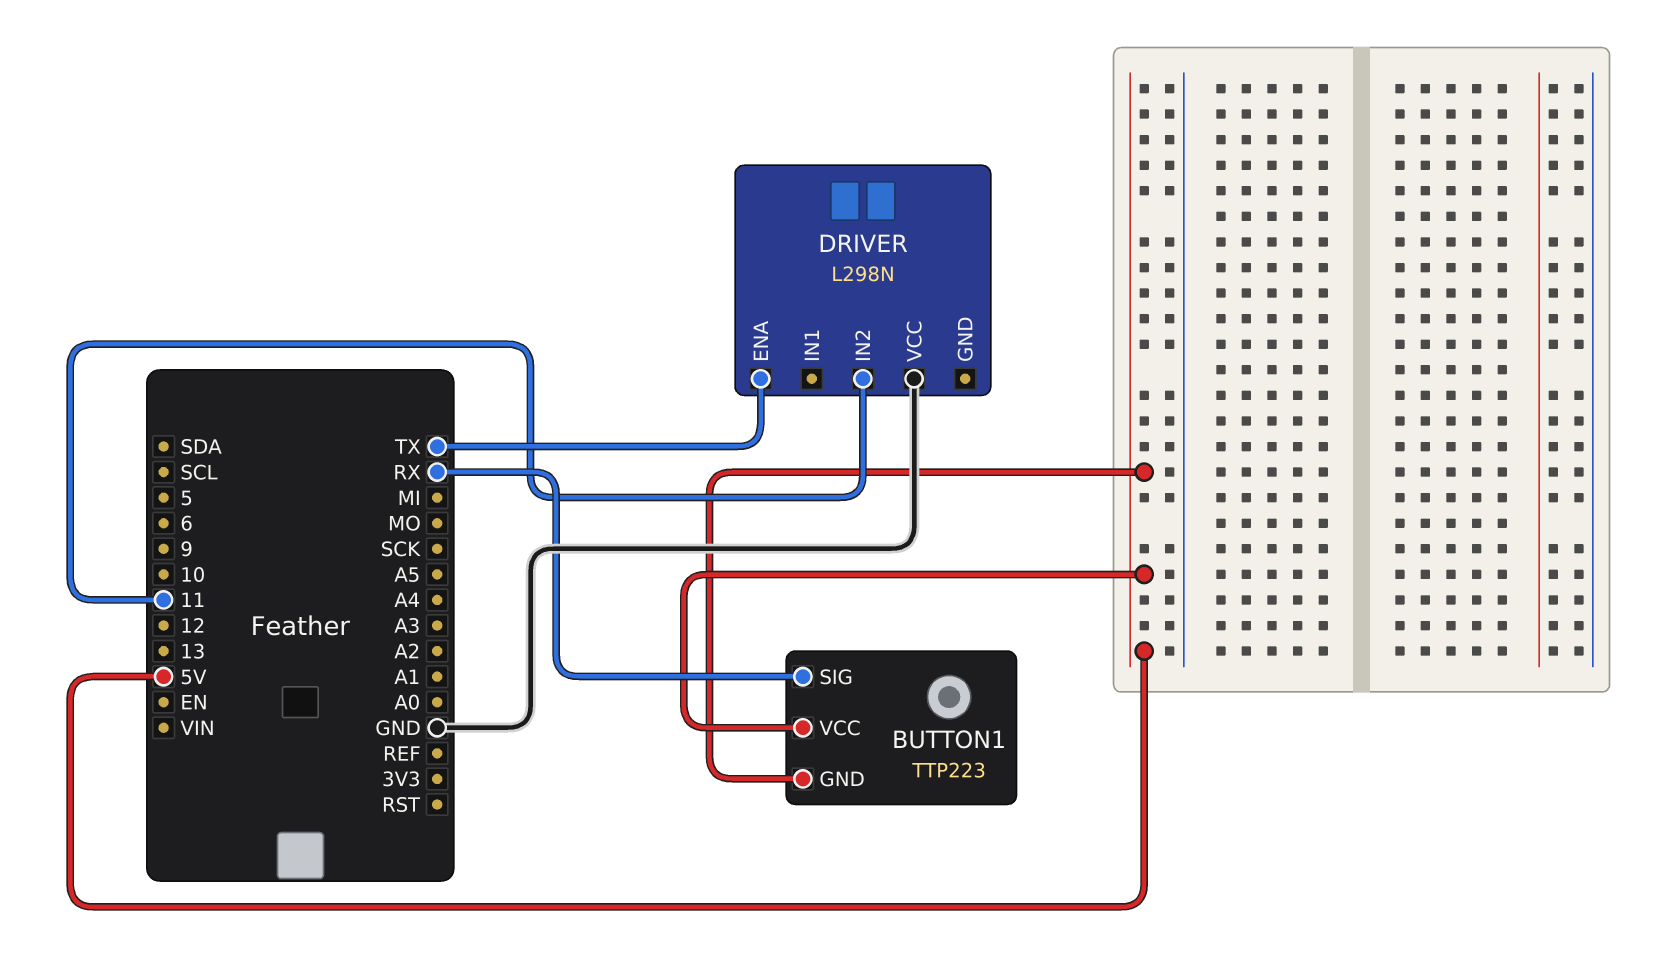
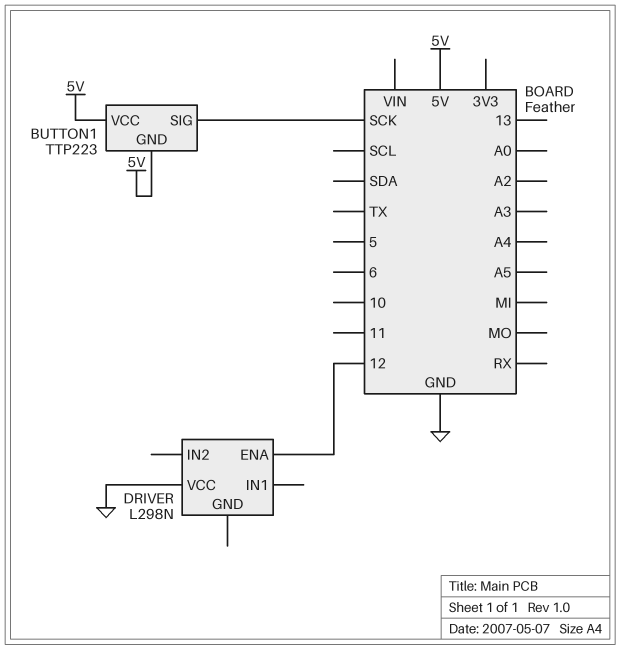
BUTTON1 pin SIG: RX -> SCK
DRIVER pin ENA: TX -> 12
DRIVER pin IN2: 11 -> none

